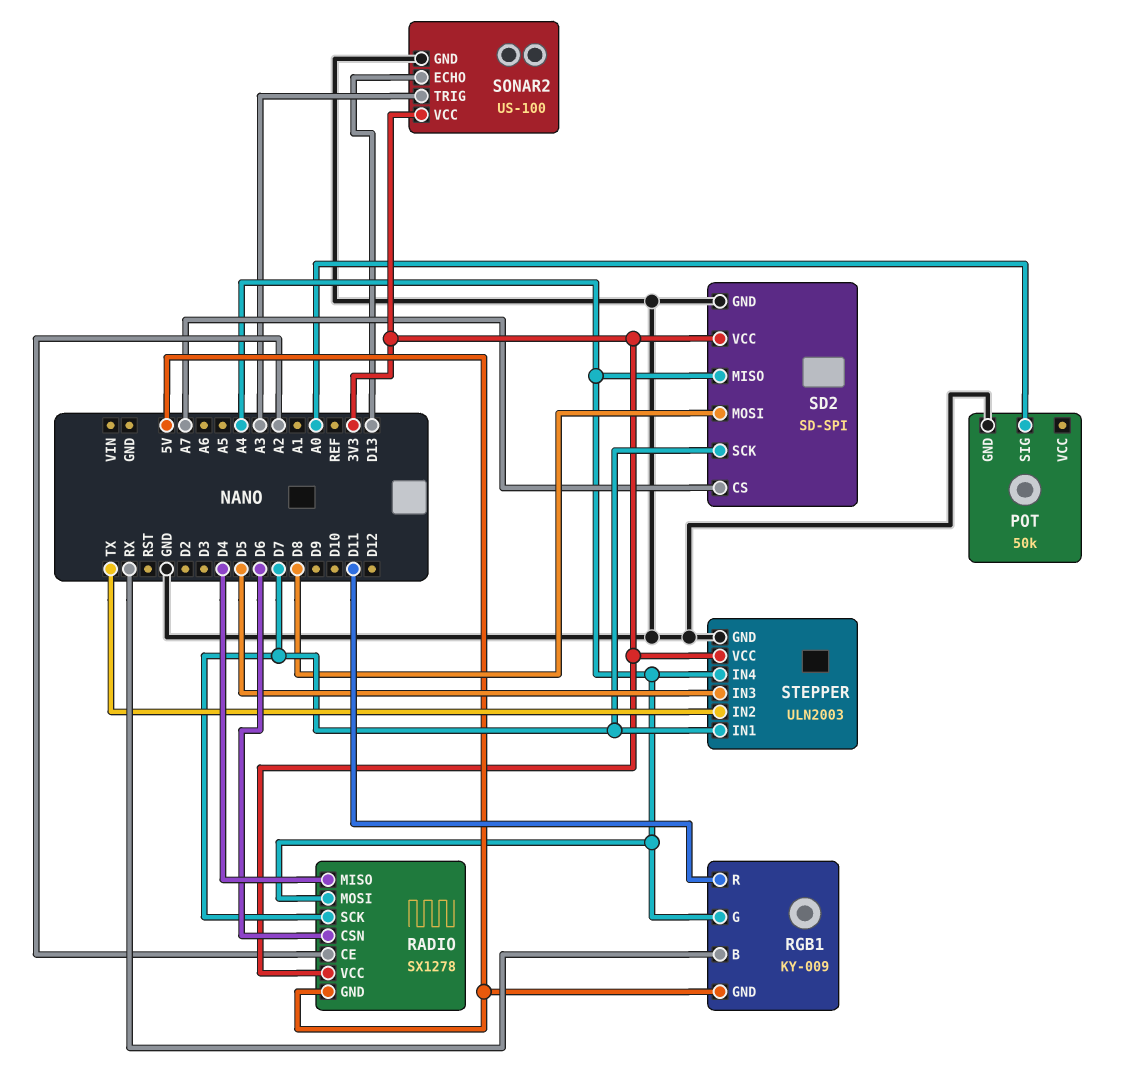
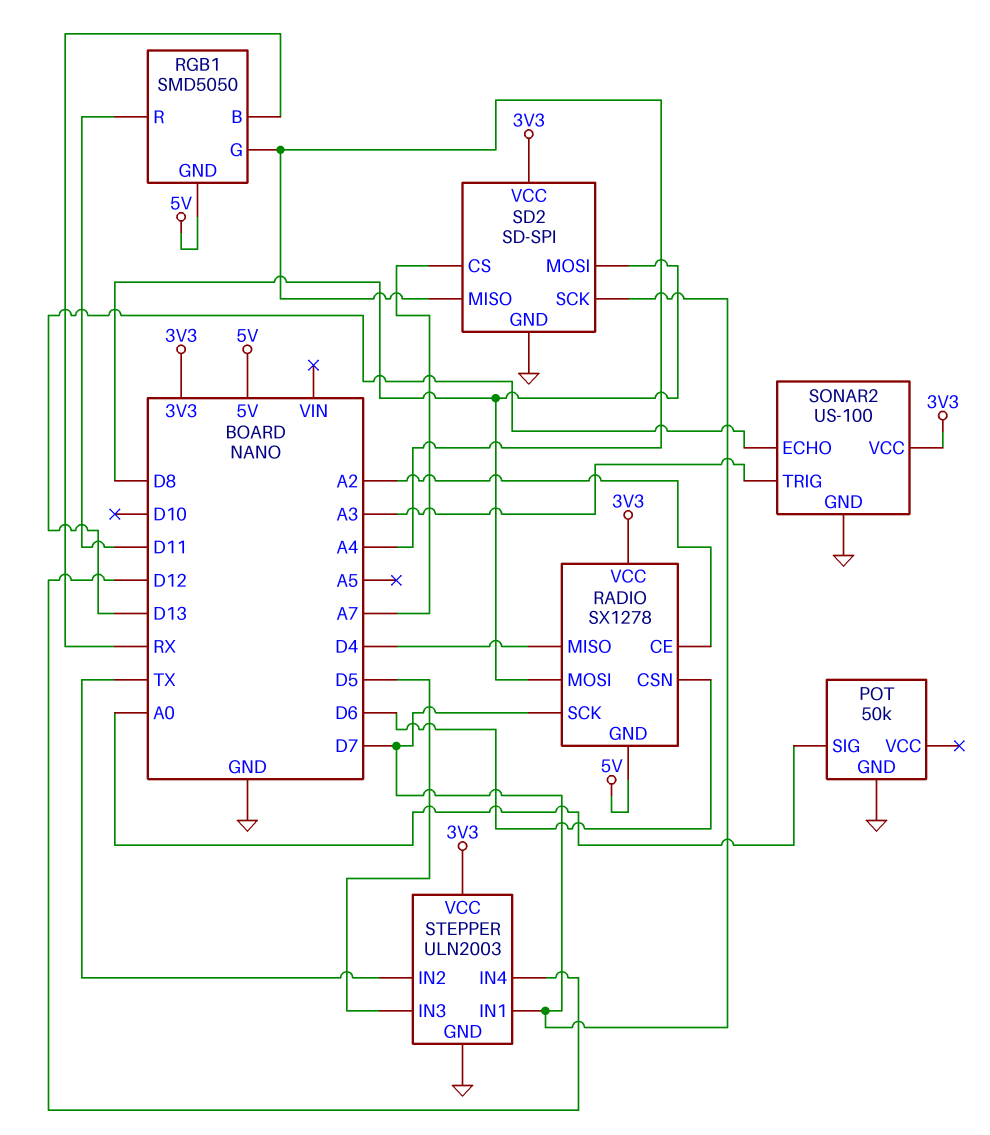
RADIO pin MOSI: A4 -> D8
RGB1: KY-009 -> SMD5050
STEPPER pin IN4: A4 -> D12

